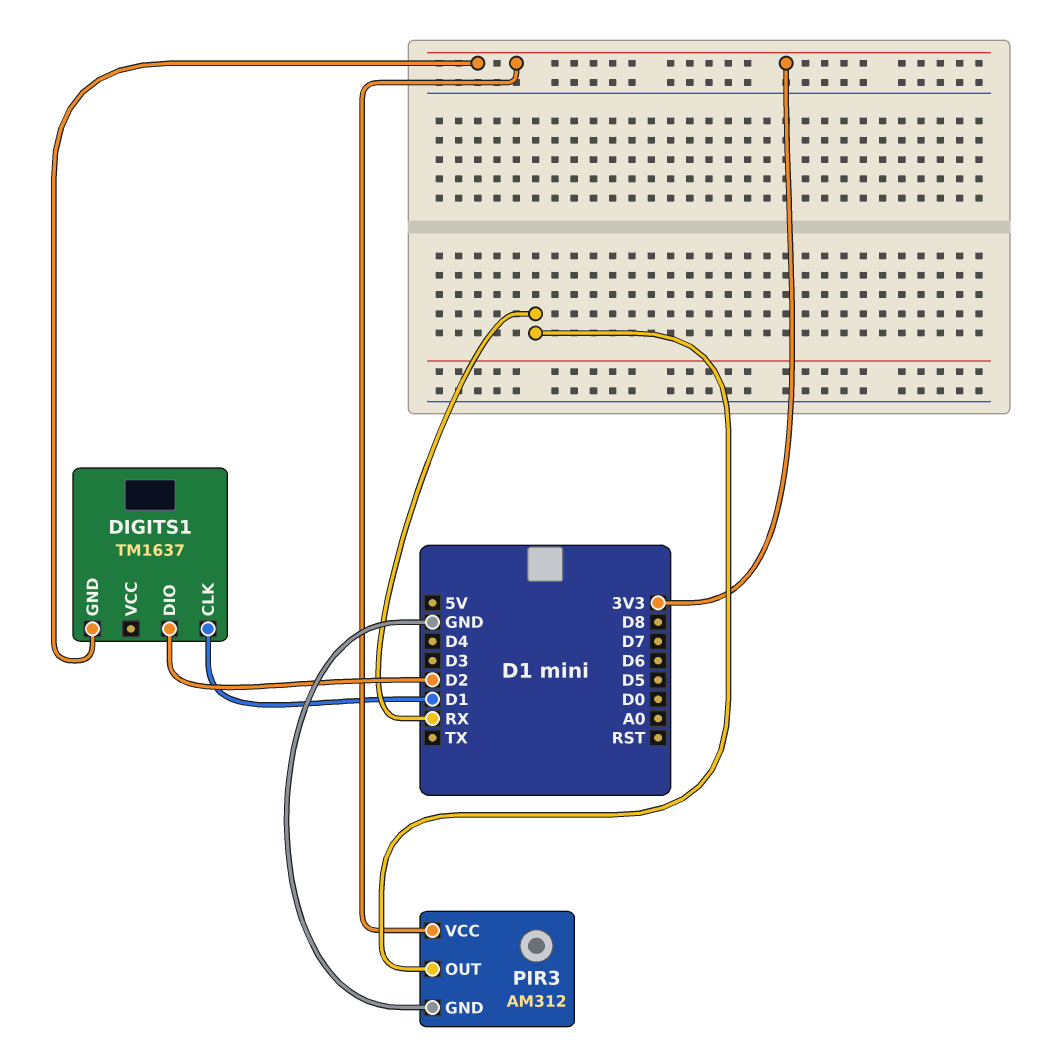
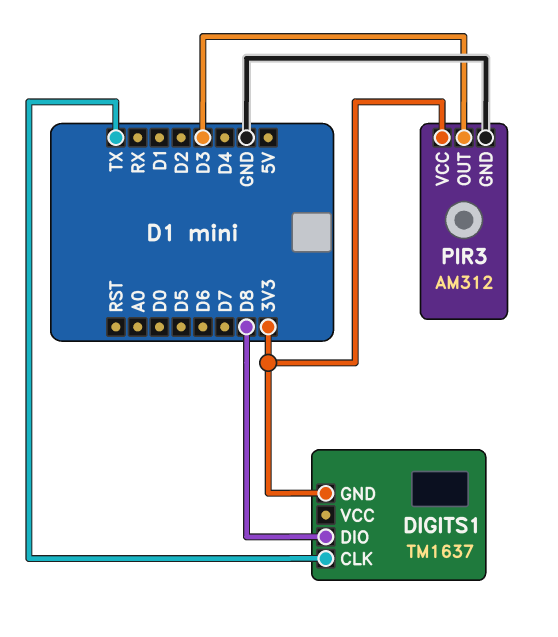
DIGITS1 pin CLK: D1 -> TX
DIGITS1 pin DIO: D2 -> D8
PIR3 pin OUT: RX -> D3

